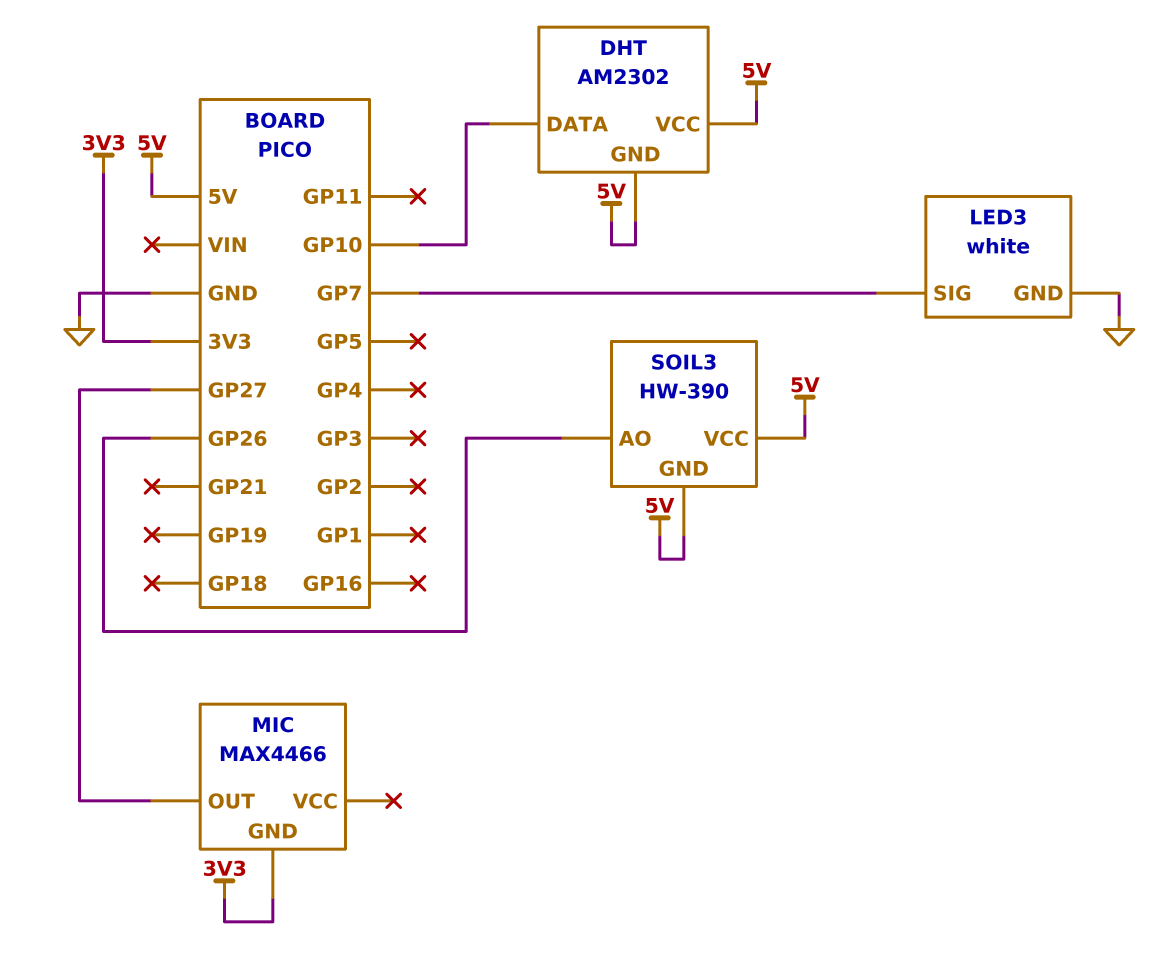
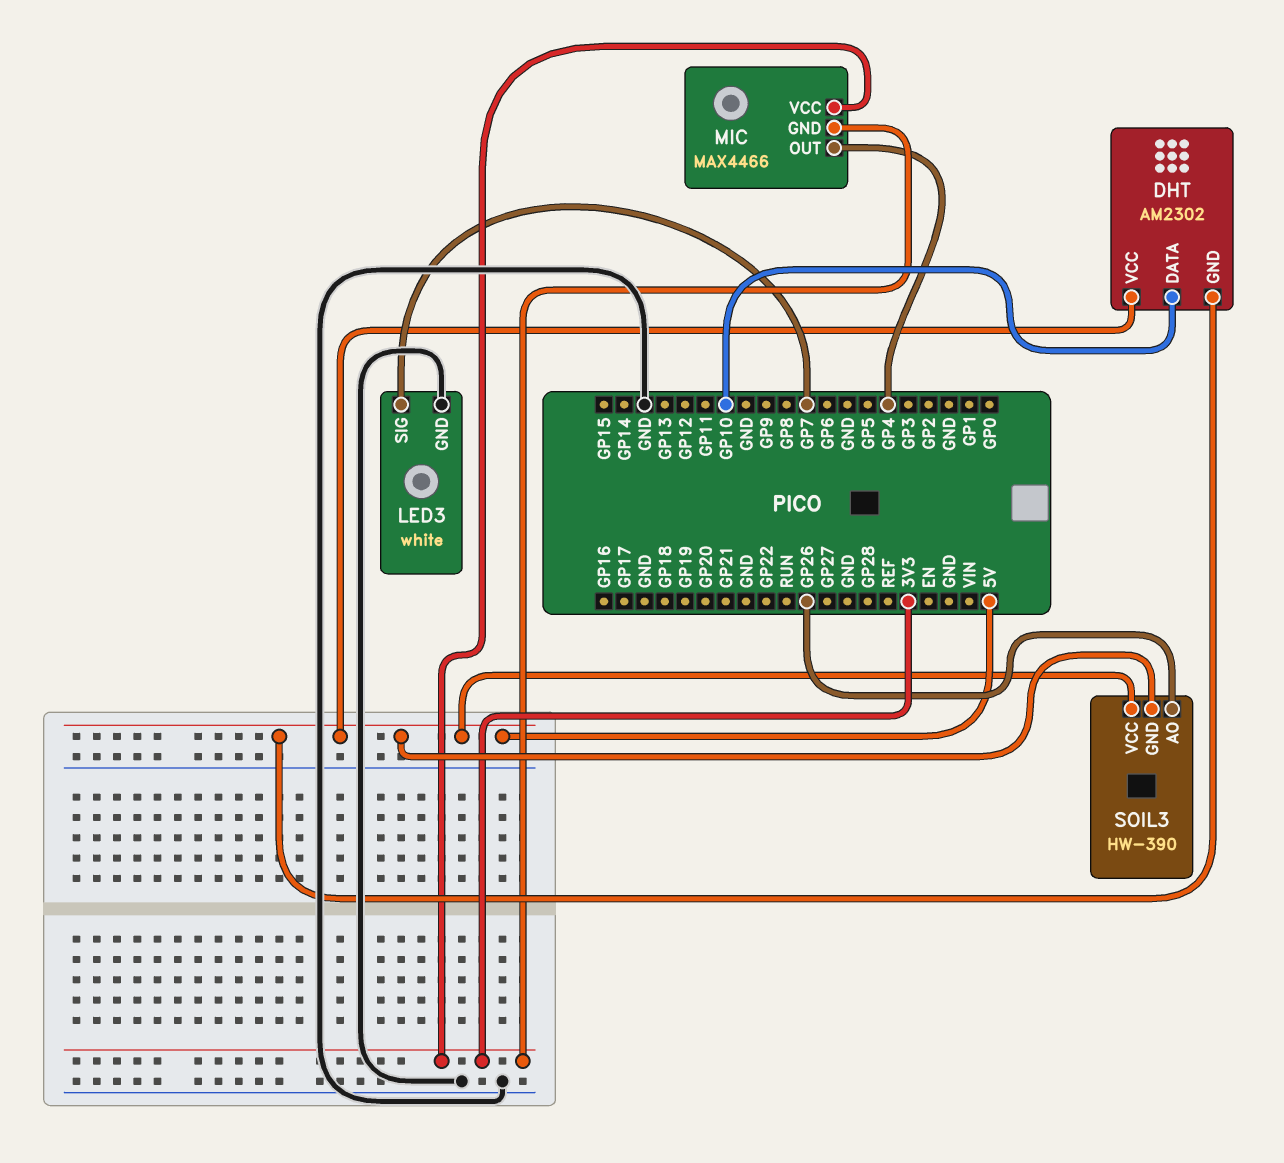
MIC pin OUT: GP27 -> GP4
MIC pin VCC: none -> 3V3

